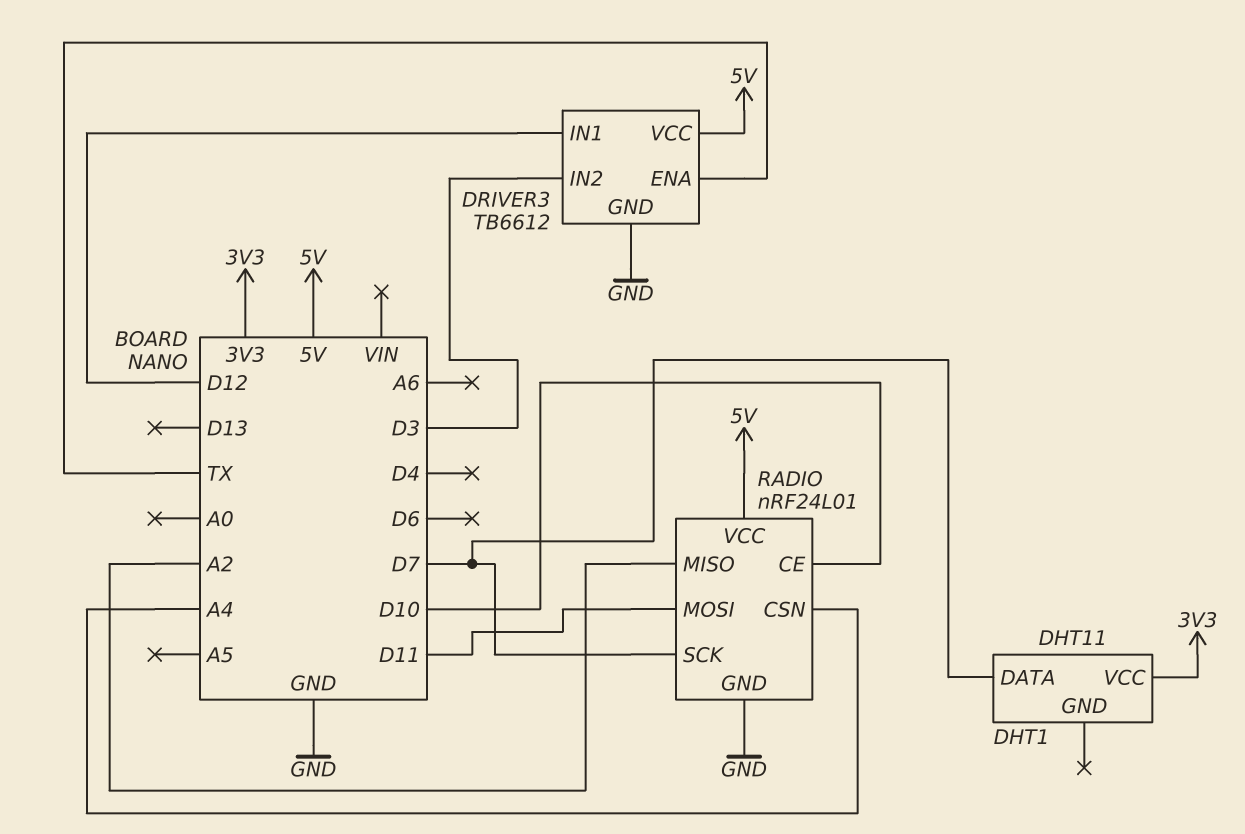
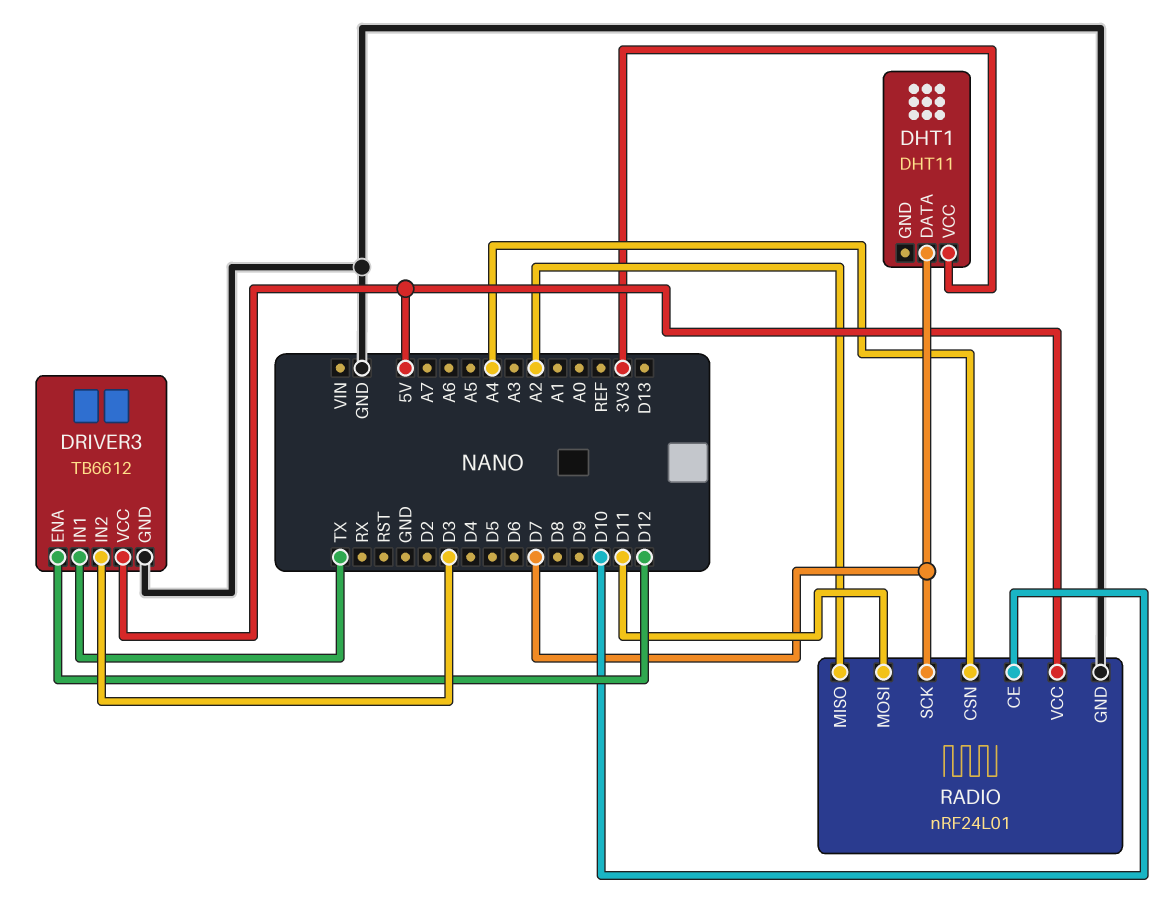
DRIVER3 pin ENA: TX -> D12
DRIVER3 pin IN1: D12 -> TX

